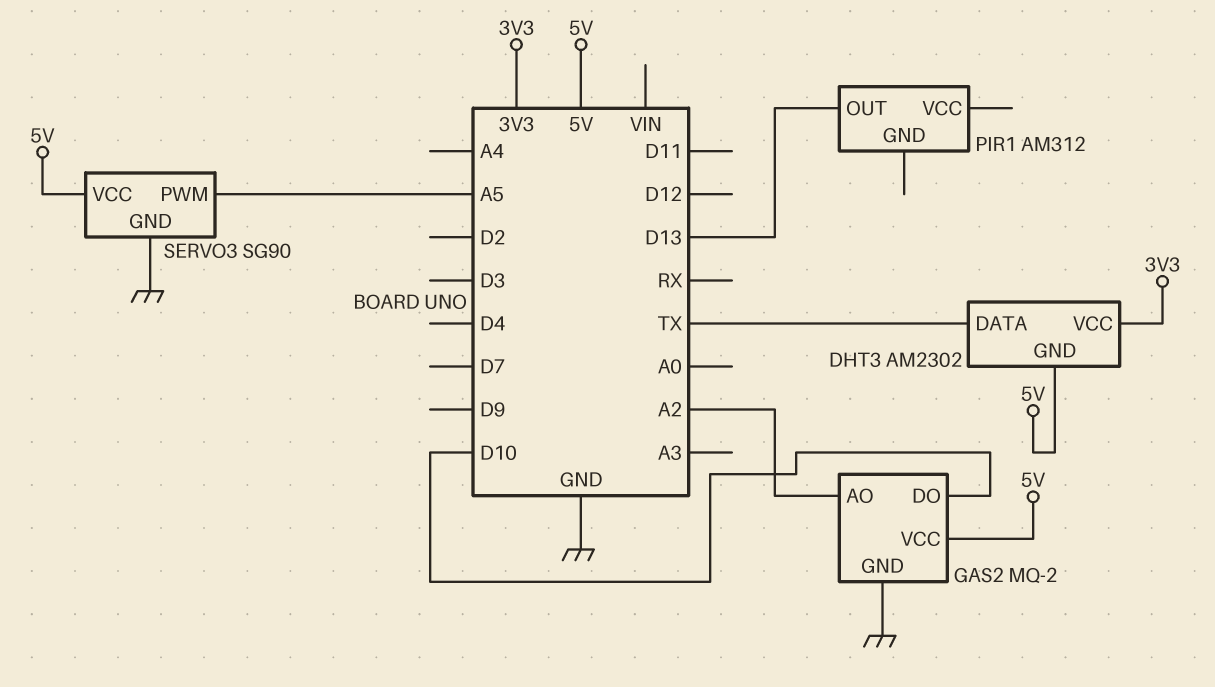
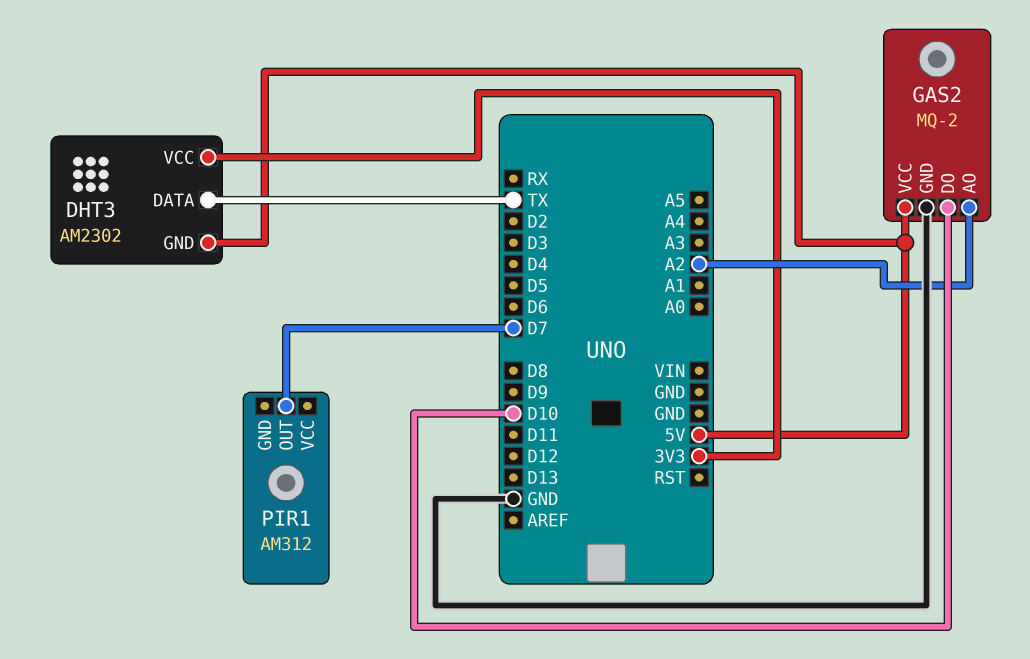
PIR1 pin OUT: D13 -> D7
SERVO3: SG90 -> none
SERVO3 pin GND: GND -> none
SERVO3 pin PWM: A5 -> none
SERVO3 pin VCC: 5V -> none

